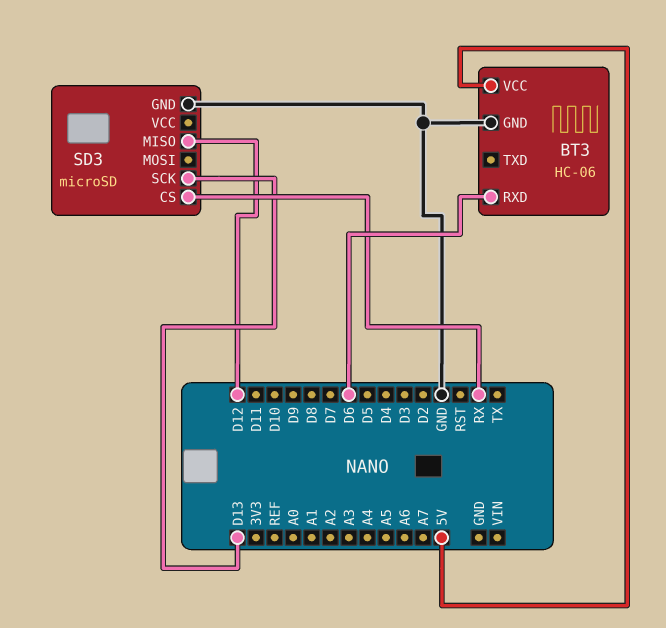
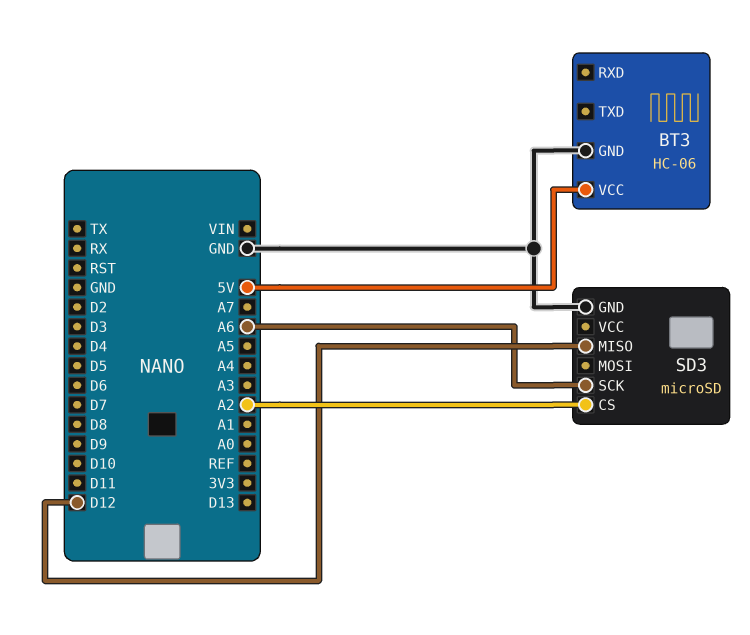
BT3 pin RXD: D6 -> none
SD3 pin CS: RX -> A2
SD3 pin SCK: D13 -> A6

